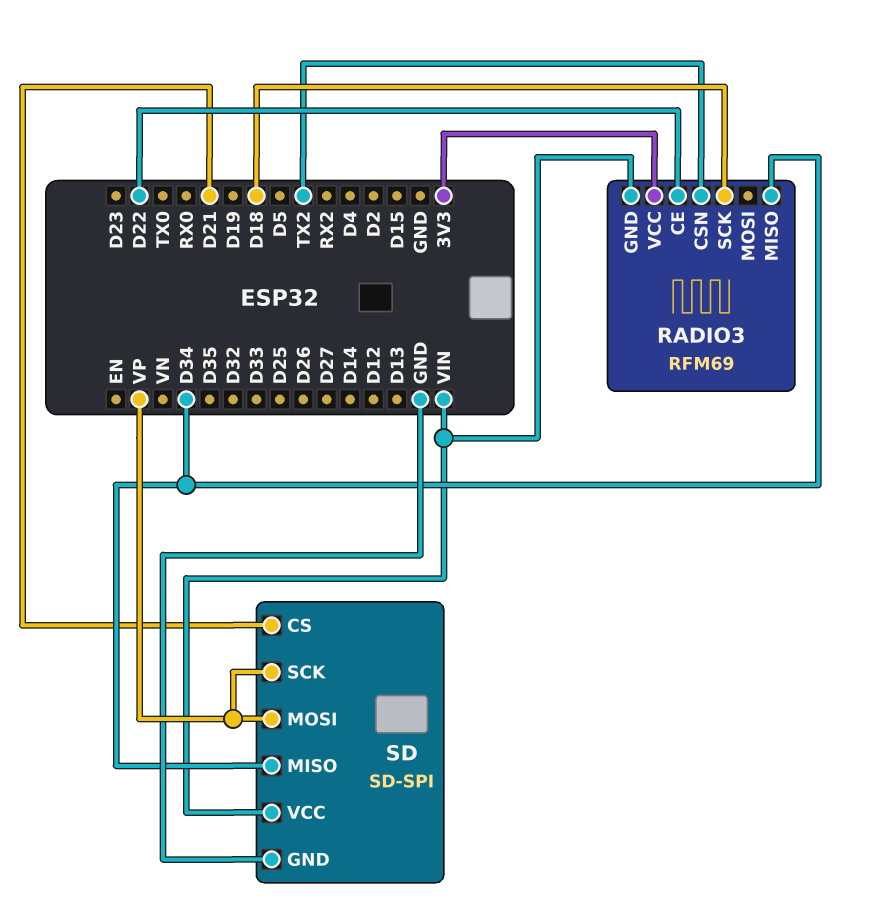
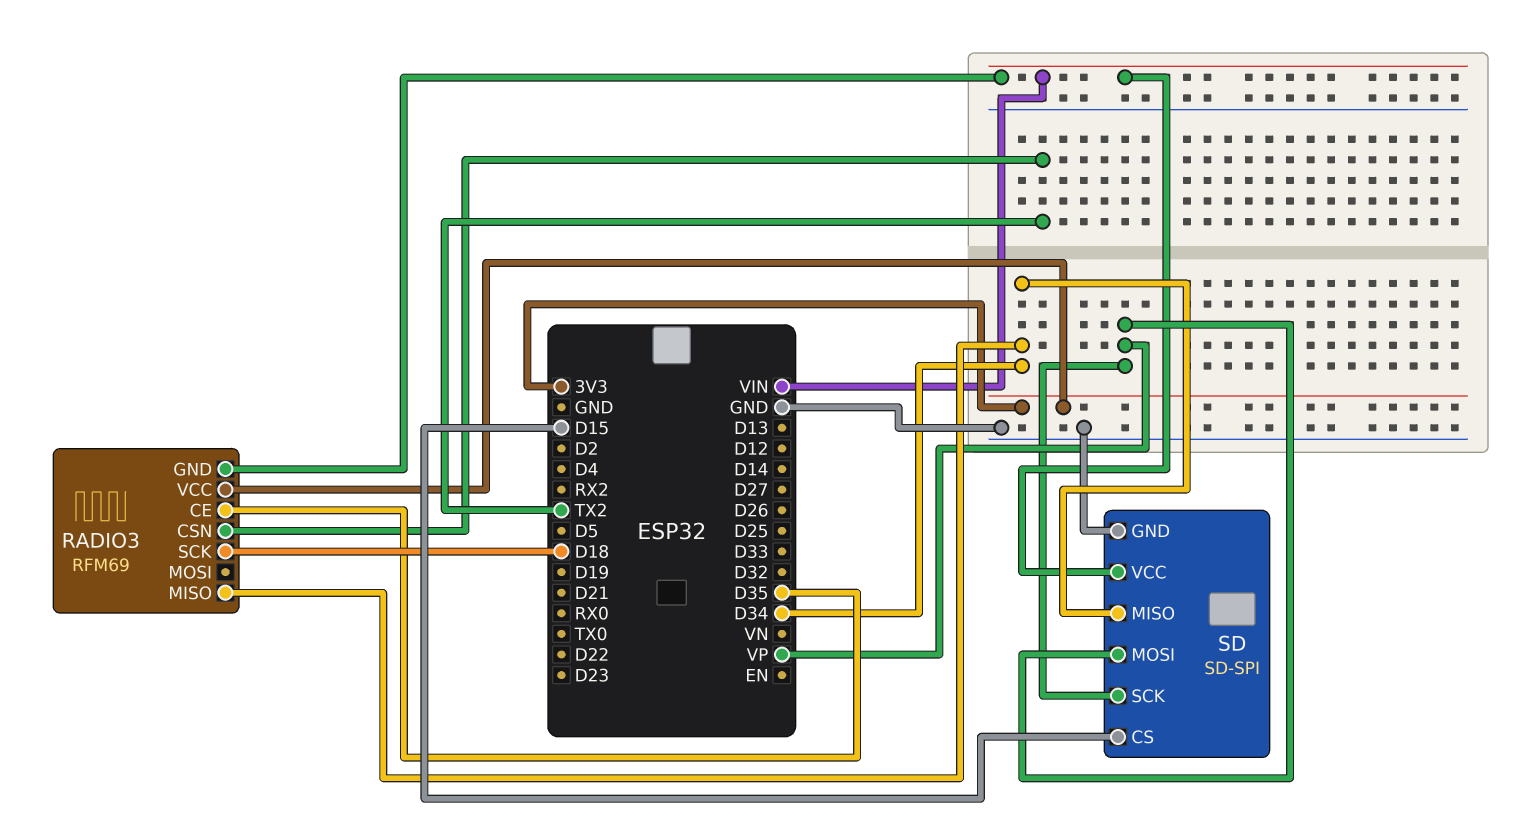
RADIO3 pin CE: D22 -> D35
SD pin CS: D21 -> D15

